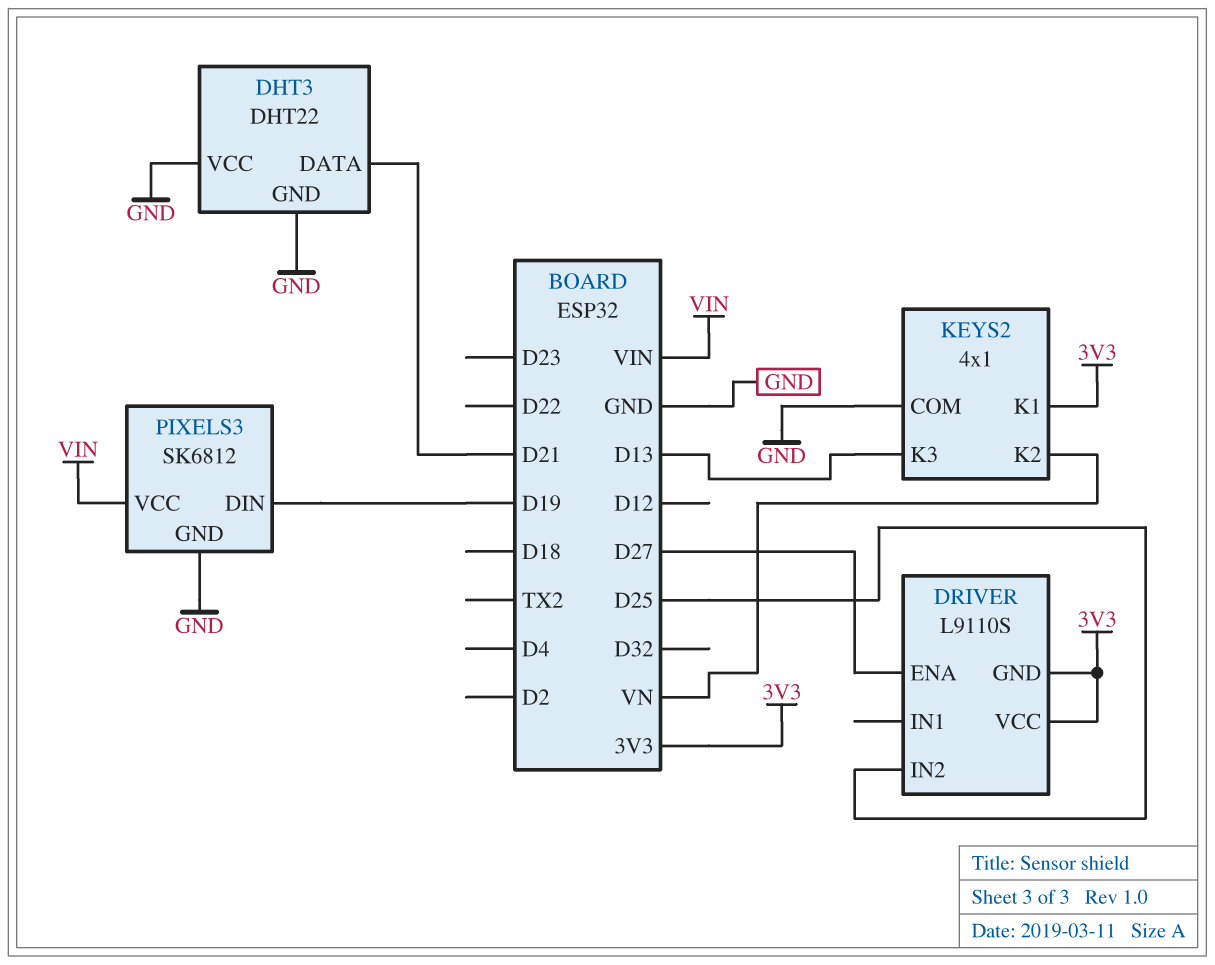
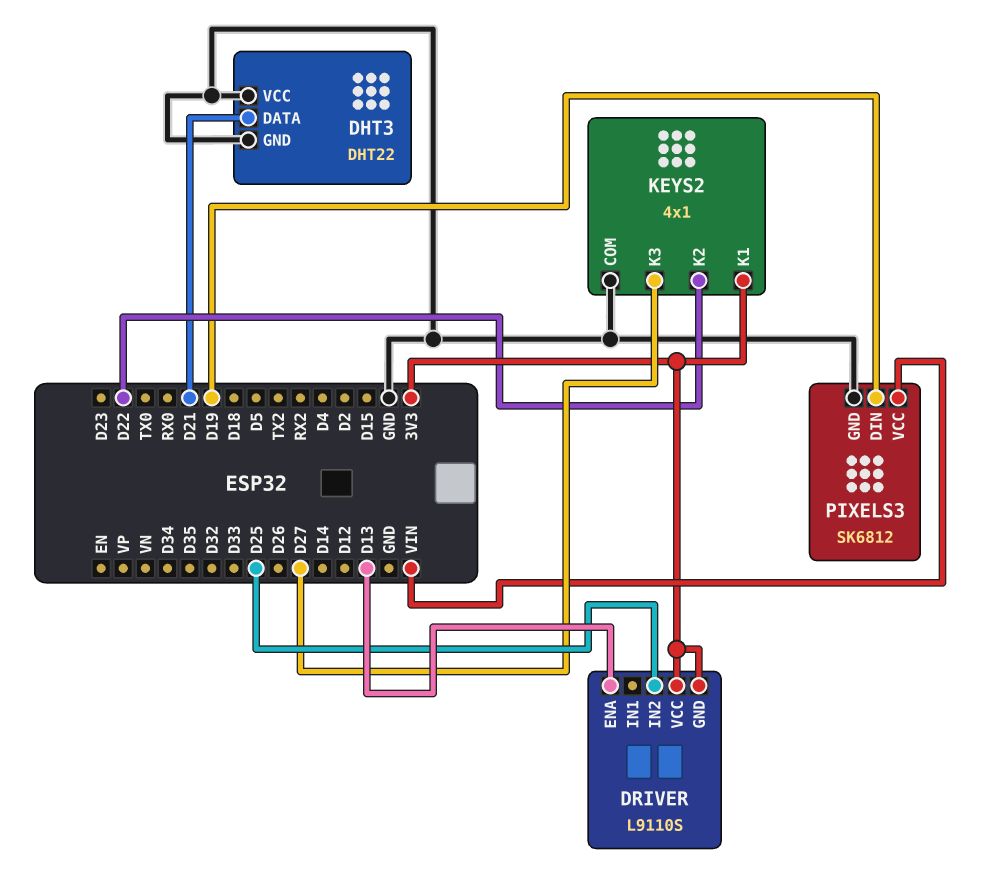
DRIVER pin ENA: D27 -> D13
KEYS2 pin K2: VN -> D22
KEYS2 pin K3: D13 -> D27

